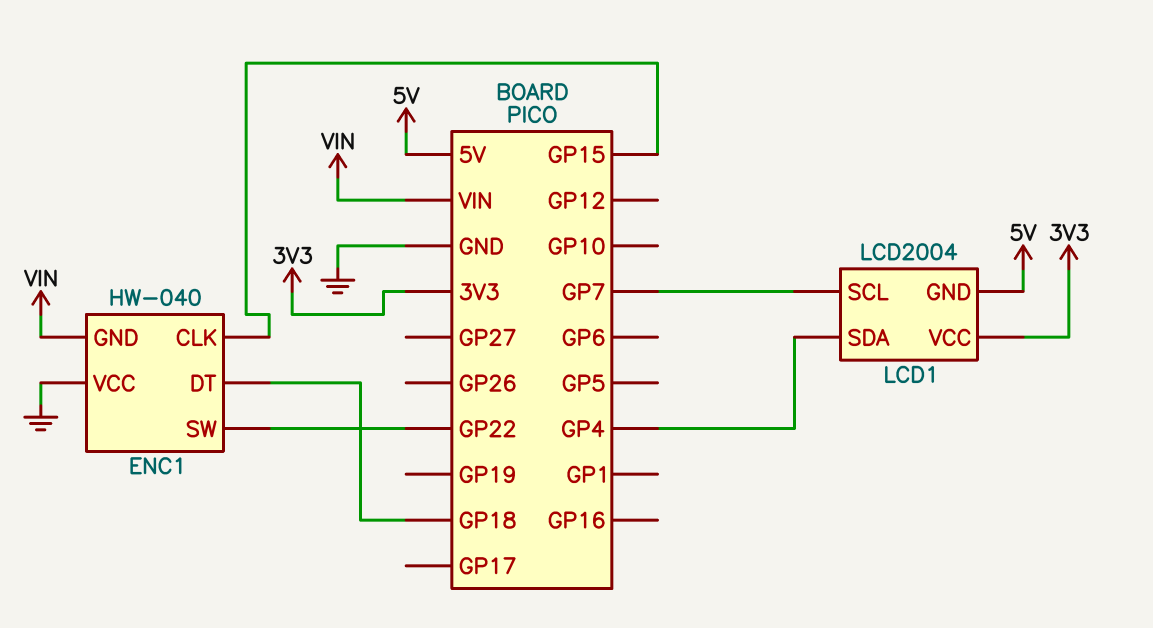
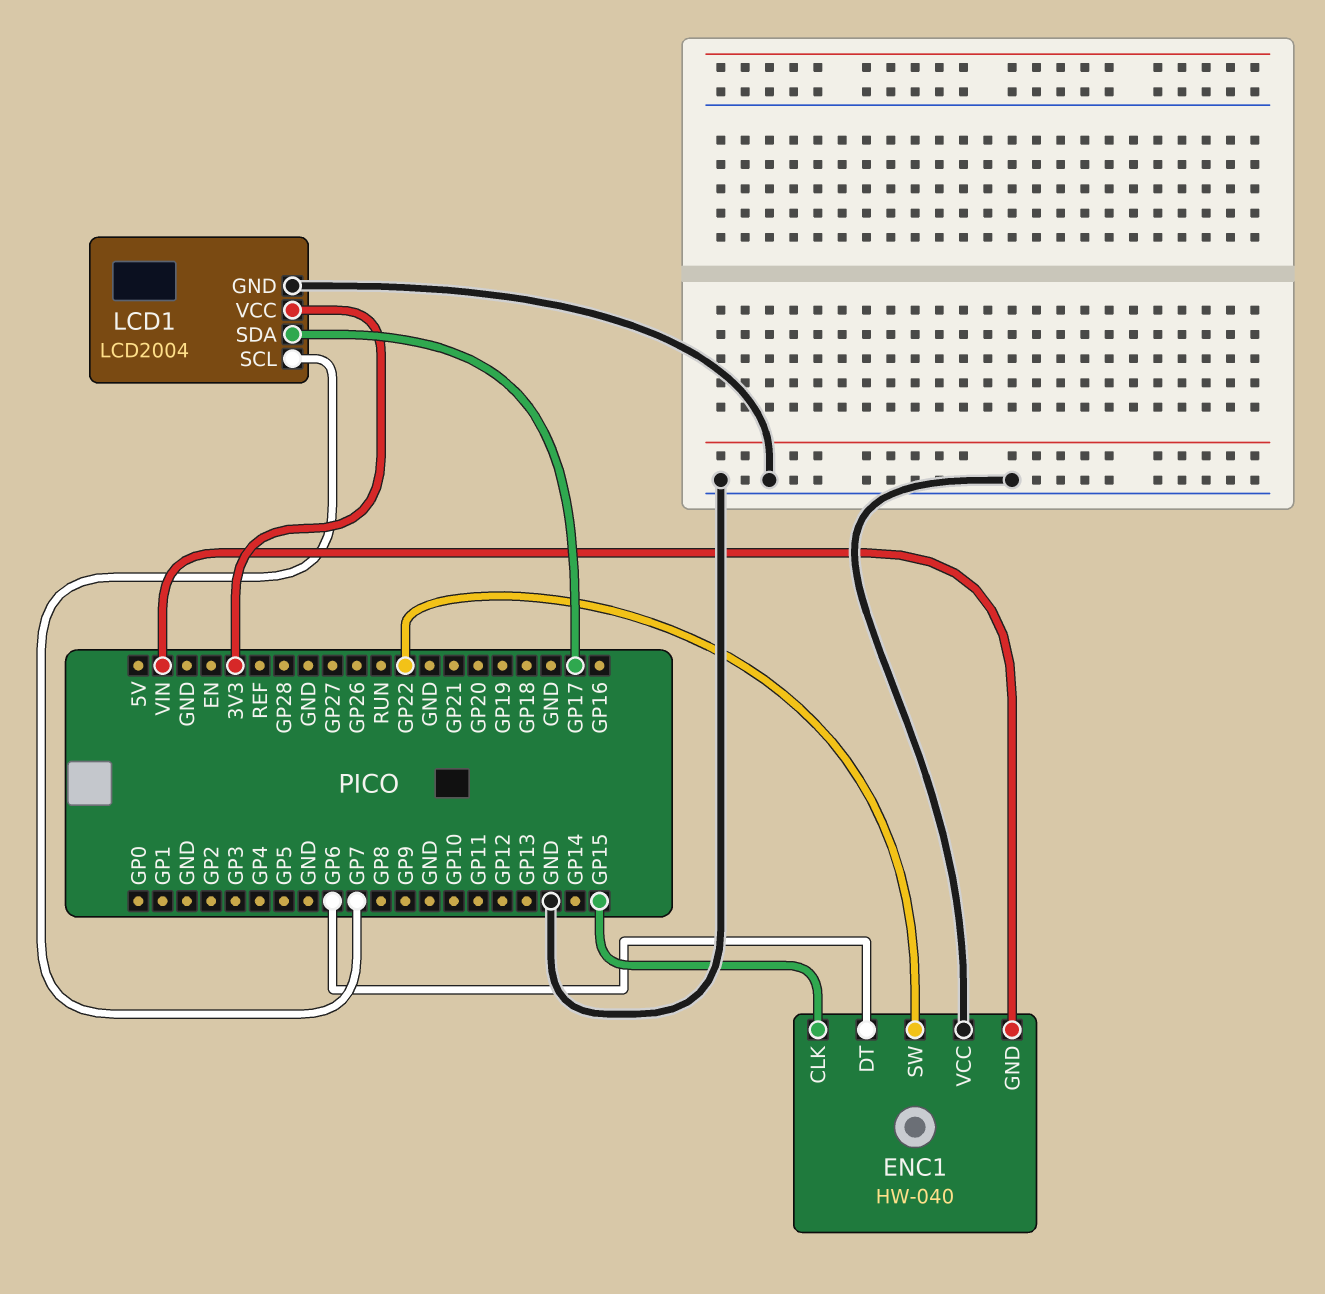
ENC1 pin DT: GP18 -> GP6
LCD1 pin GND: 5V -> GND
LCD1 pin SDA: GP4 -> GP17

